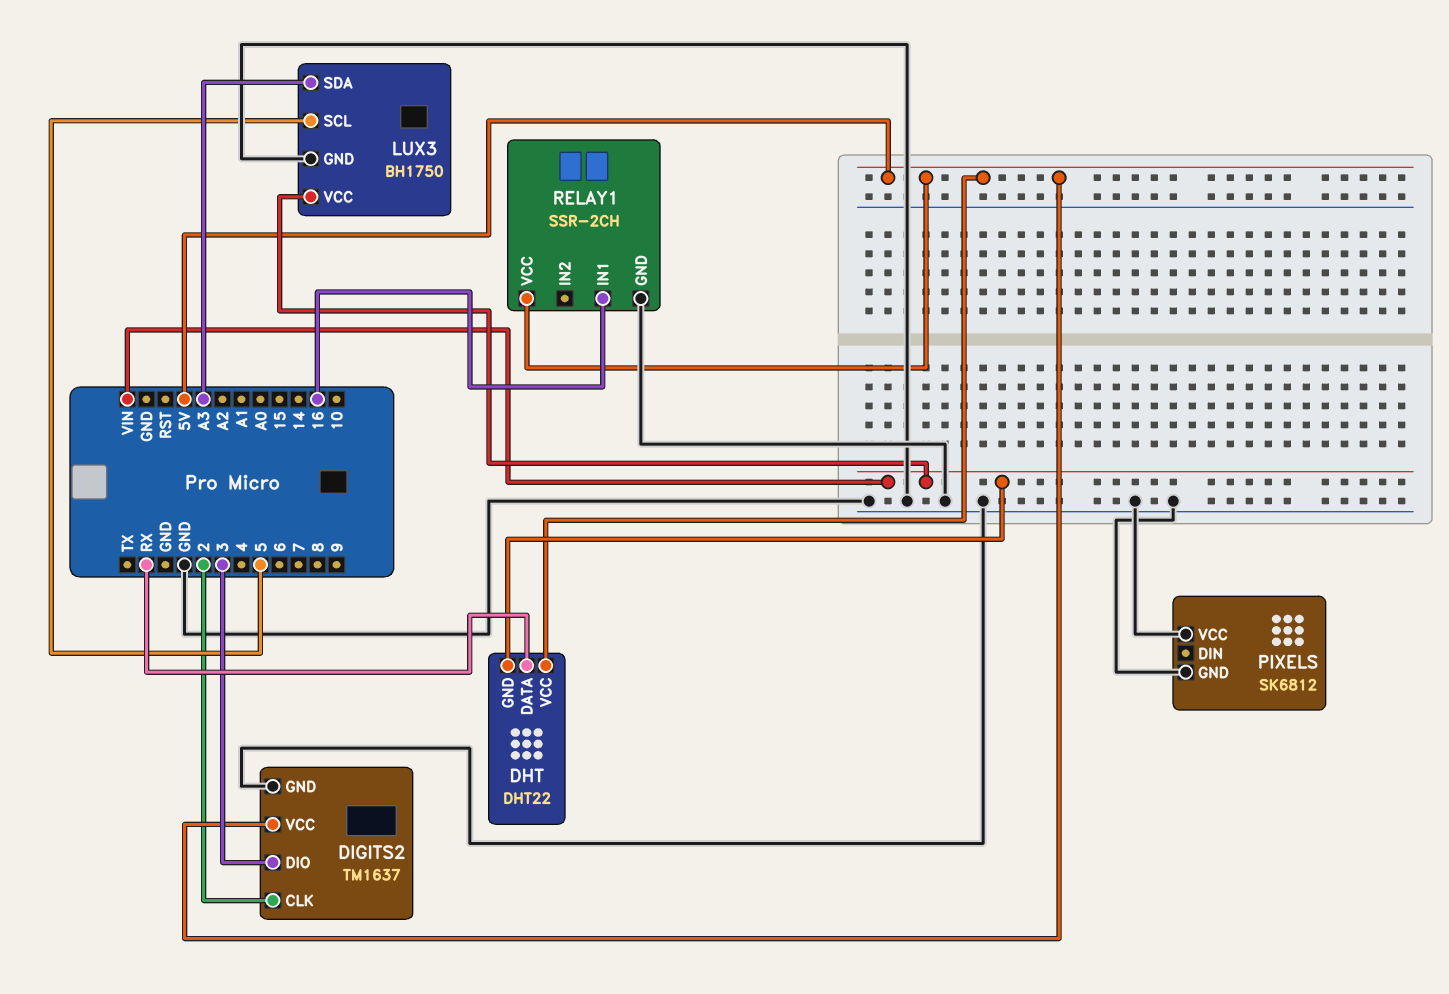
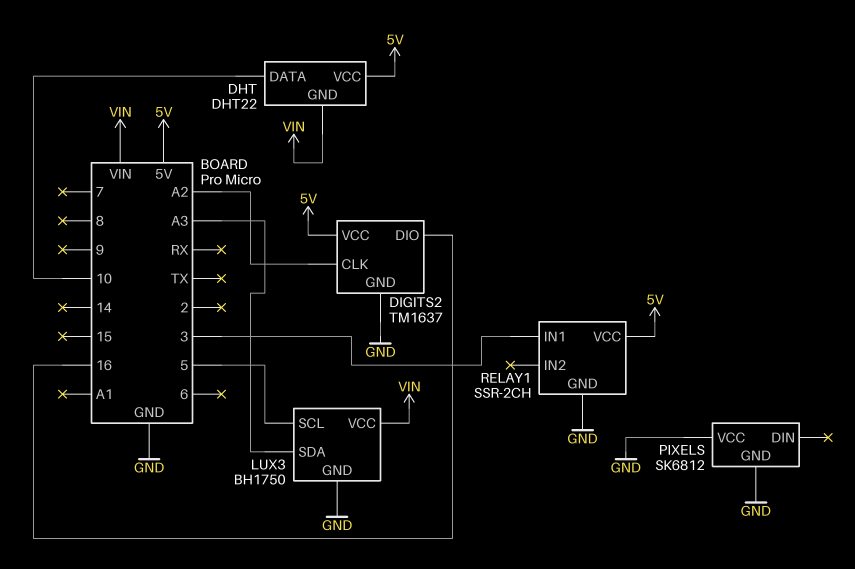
DHT pin DATA: RX -> 10
DIGITS2 pin CLK: 2 -> A2
DIGITS2 pin DIO: 3 -> 16
RELAY1 pin IN1: 16 -> 3

